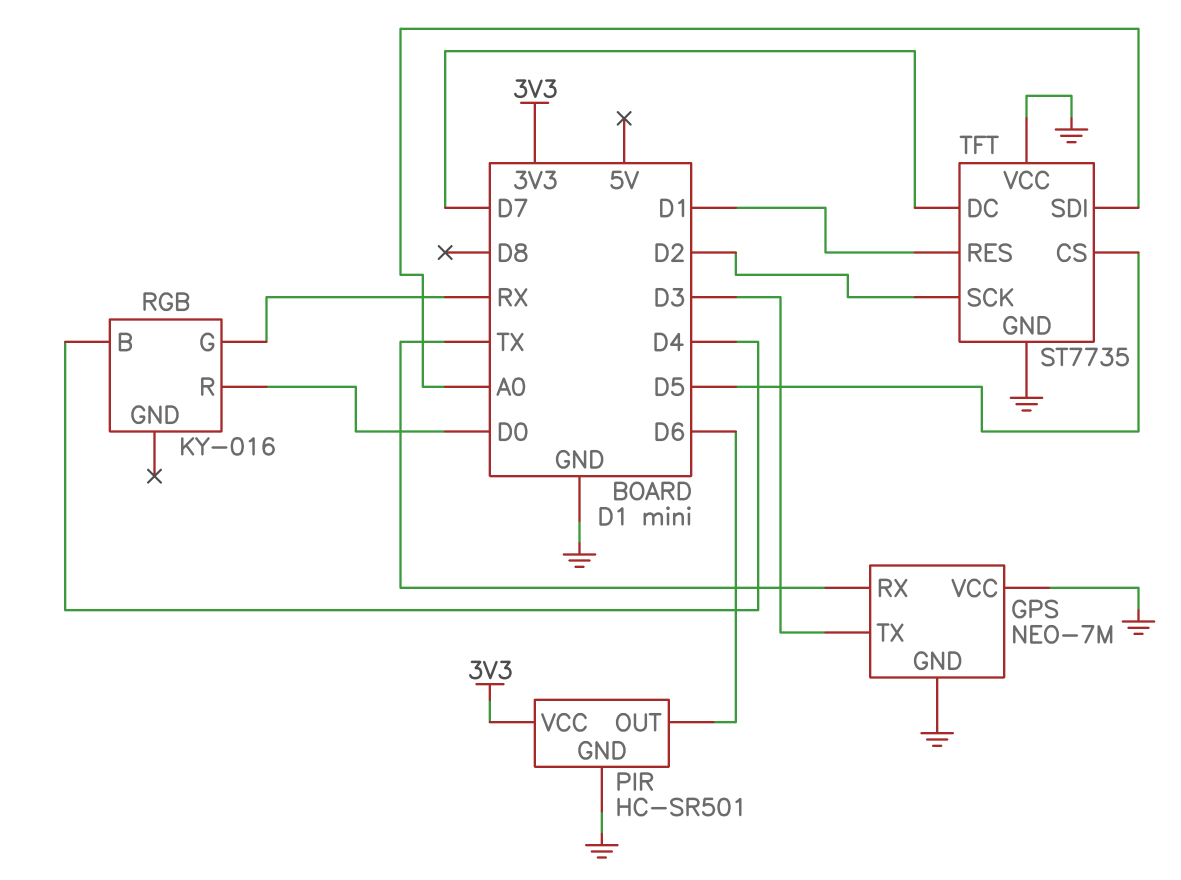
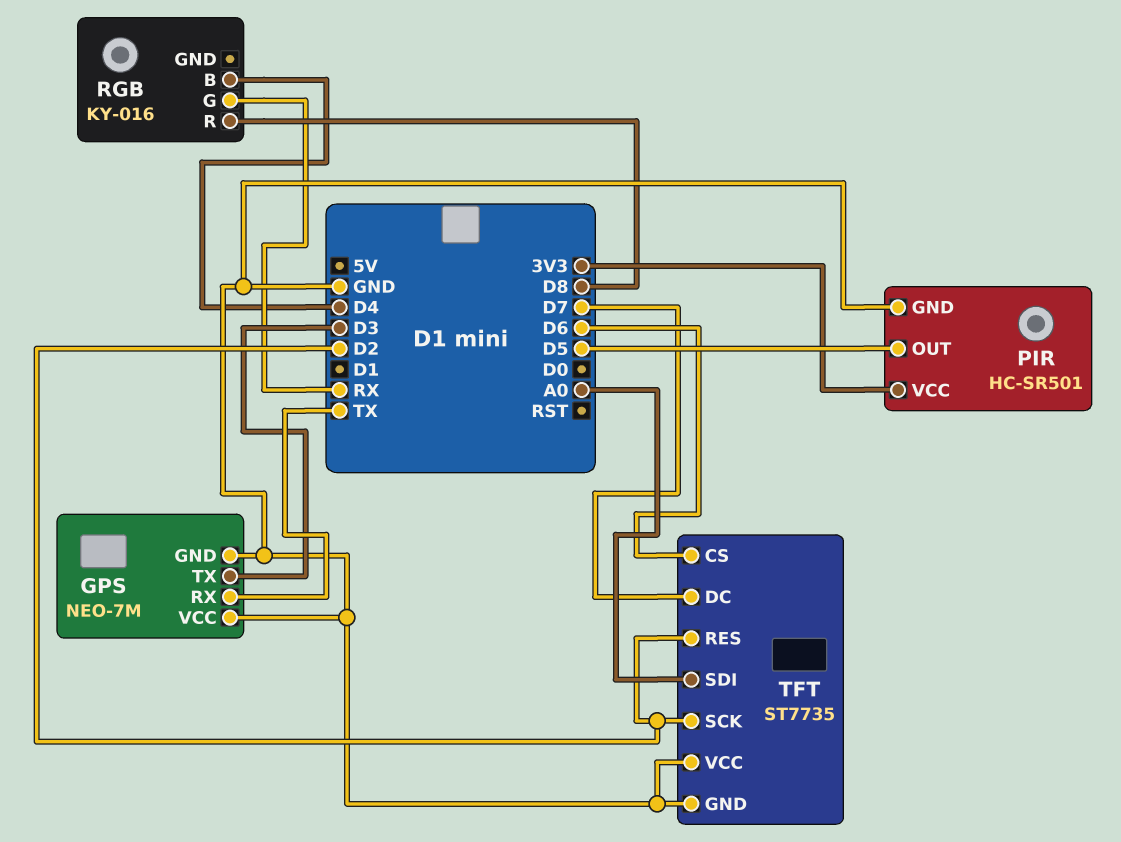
PIR pin OUT: D6 -> D5
RGB pin R: D0 -> D8
TFT pin CS: D5 -> D6
TFT pin RES: D1 -> D2

